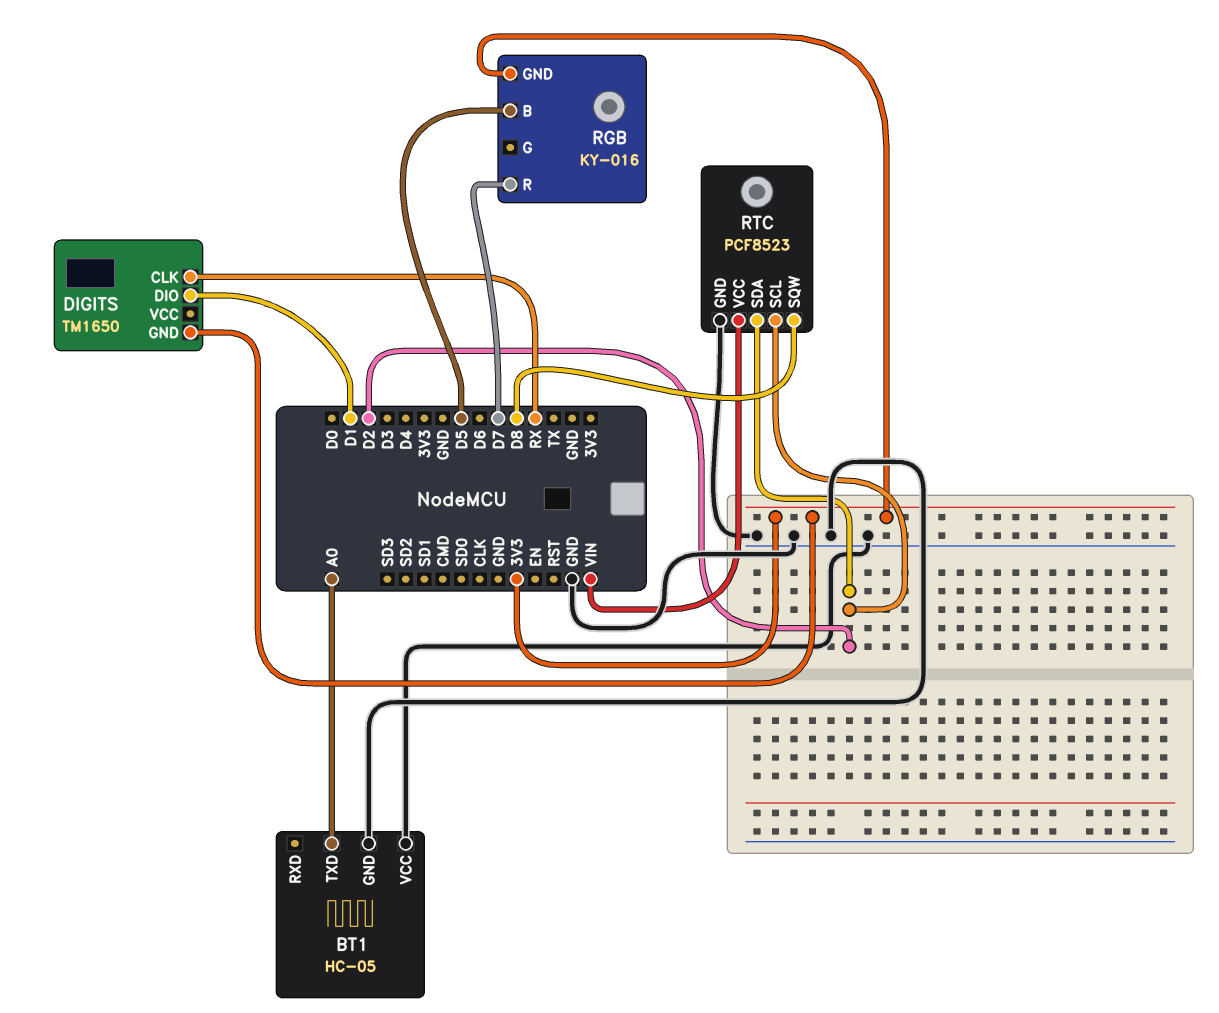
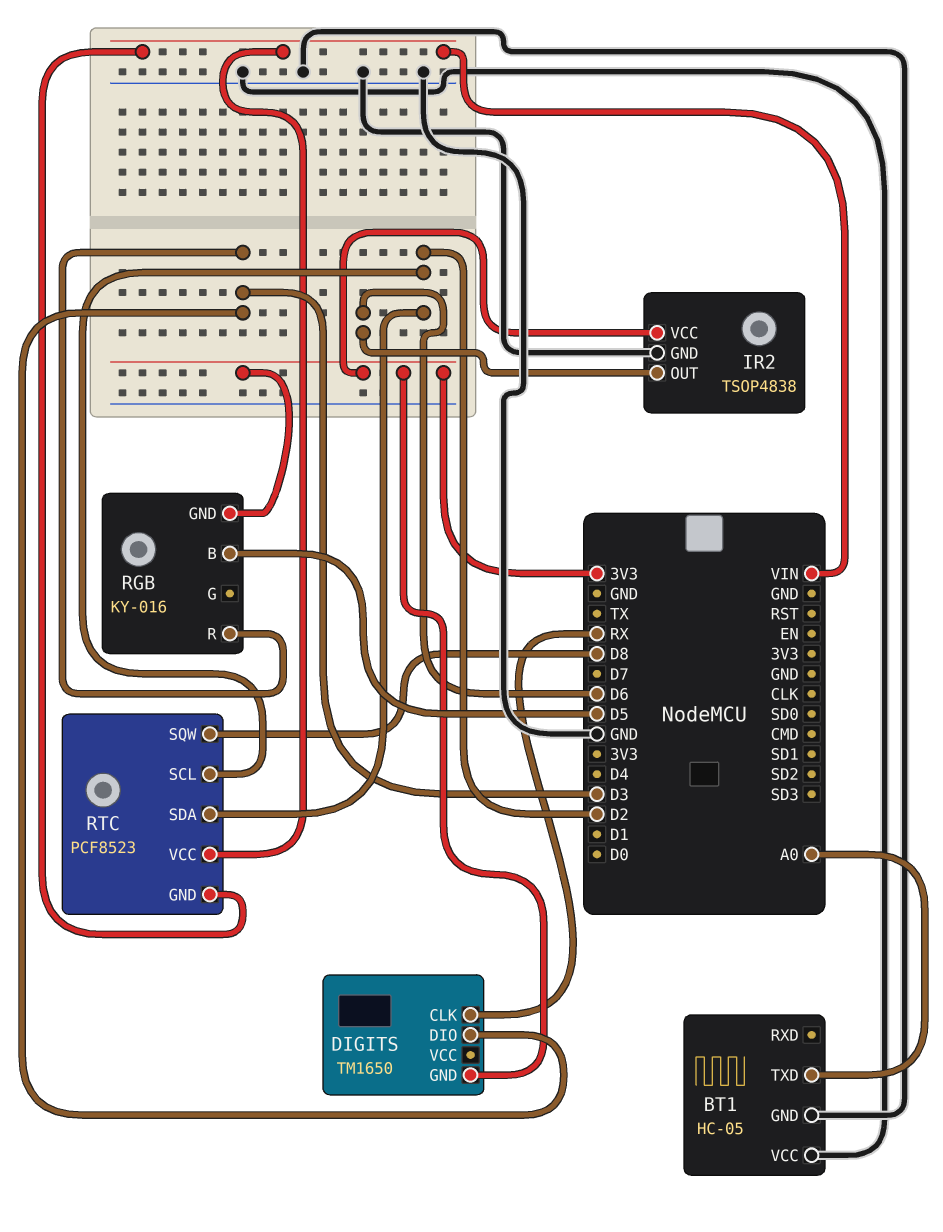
DIGITS pin DIO: D1 -> D3
IR2: none -> TSOP4838
IR2 pin GND: none -> GND
IR2 pin OUT: none -> D6
IR2 pin VCC: none -> 3V3
RGB pin R: D7 -> D3
RTC pin GND: GND -> VIN

